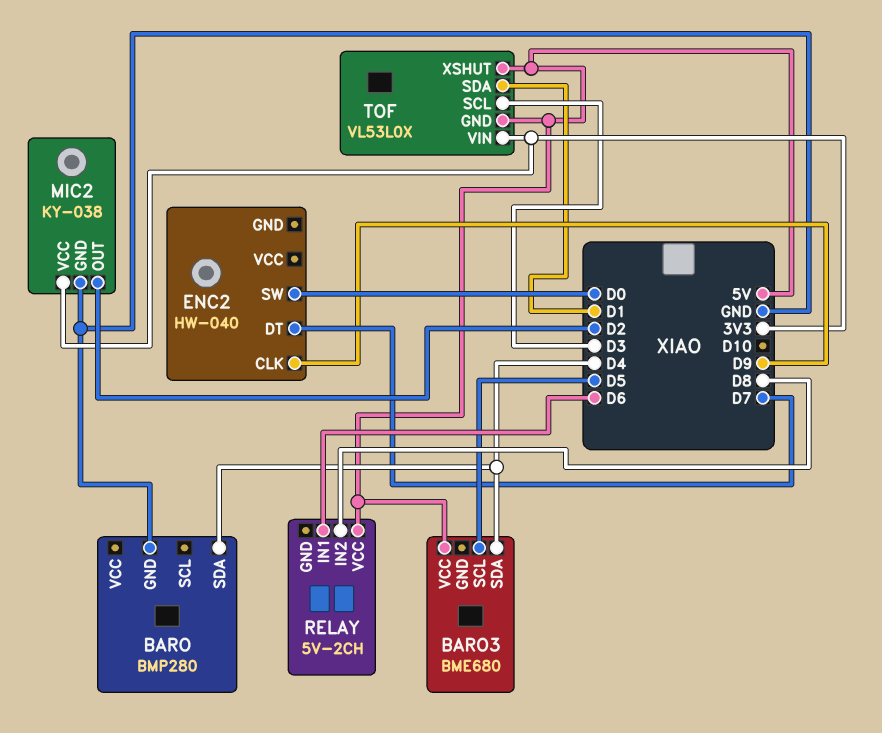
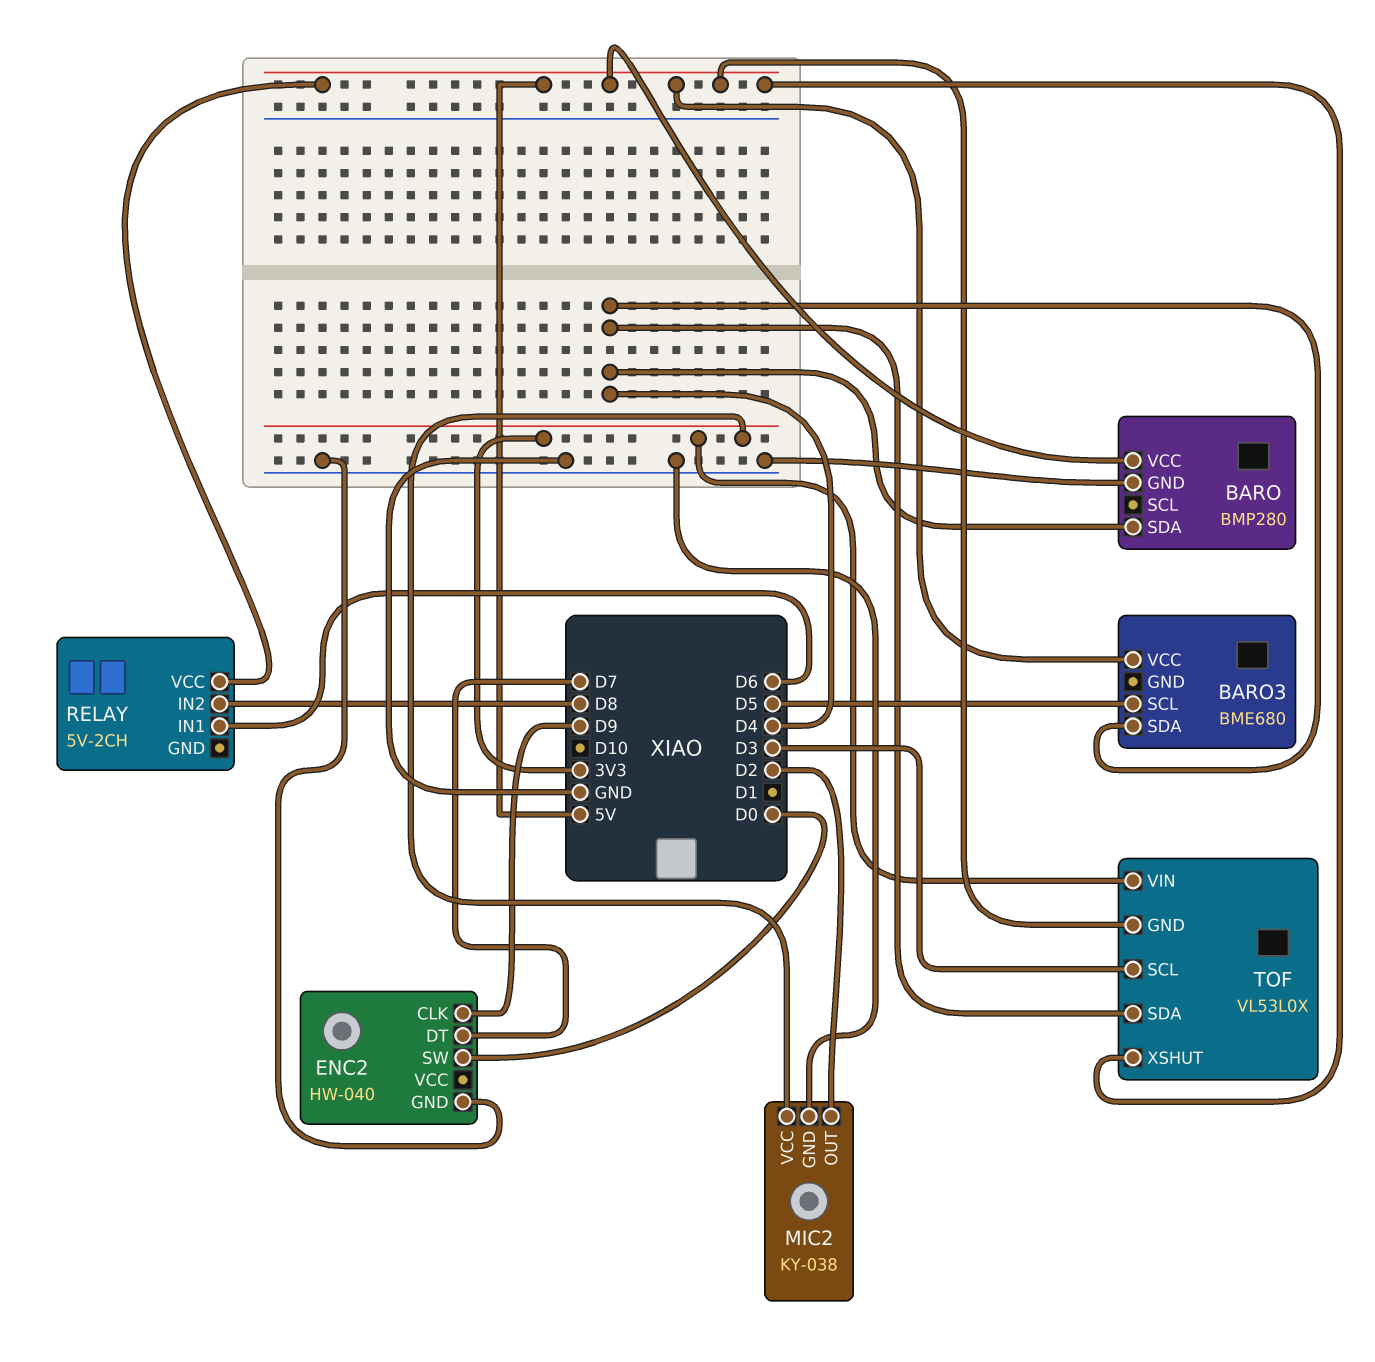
BARO pin VCC: none -> 5V
ENC2 pin GND: none -> GND
TOF pin SDA: D1 -> D4

